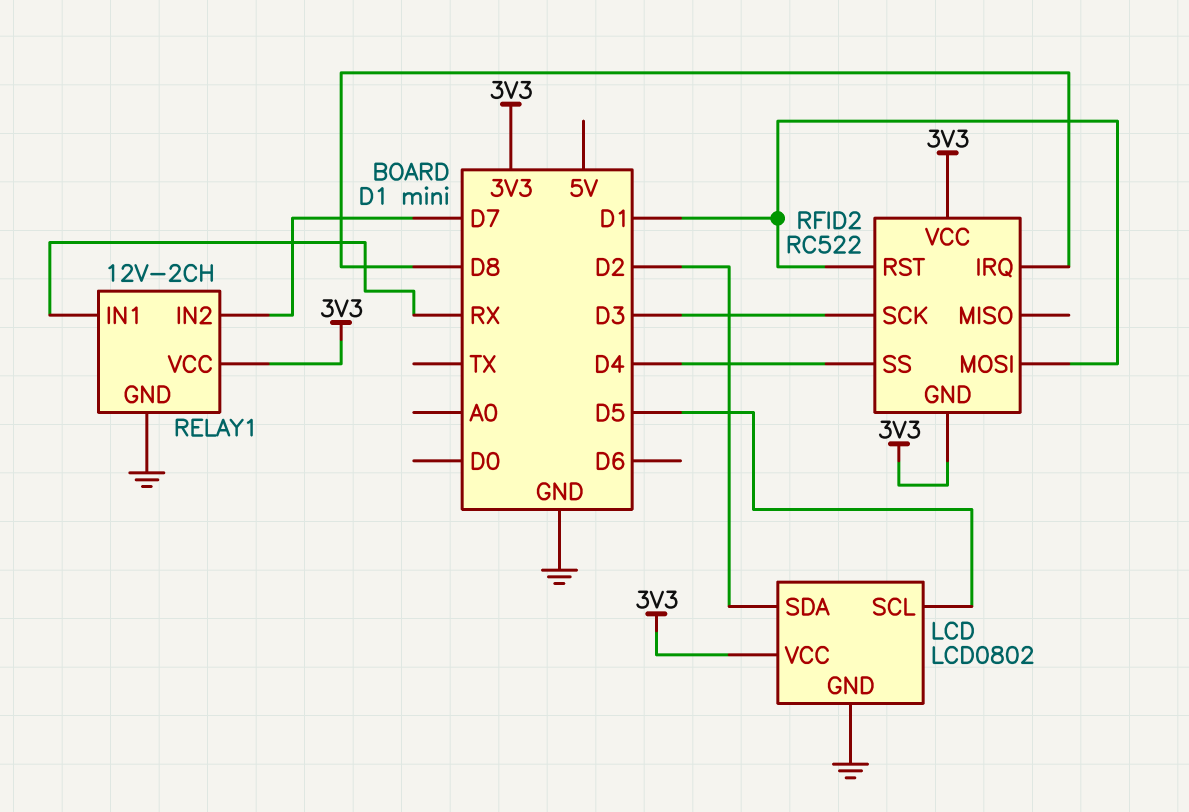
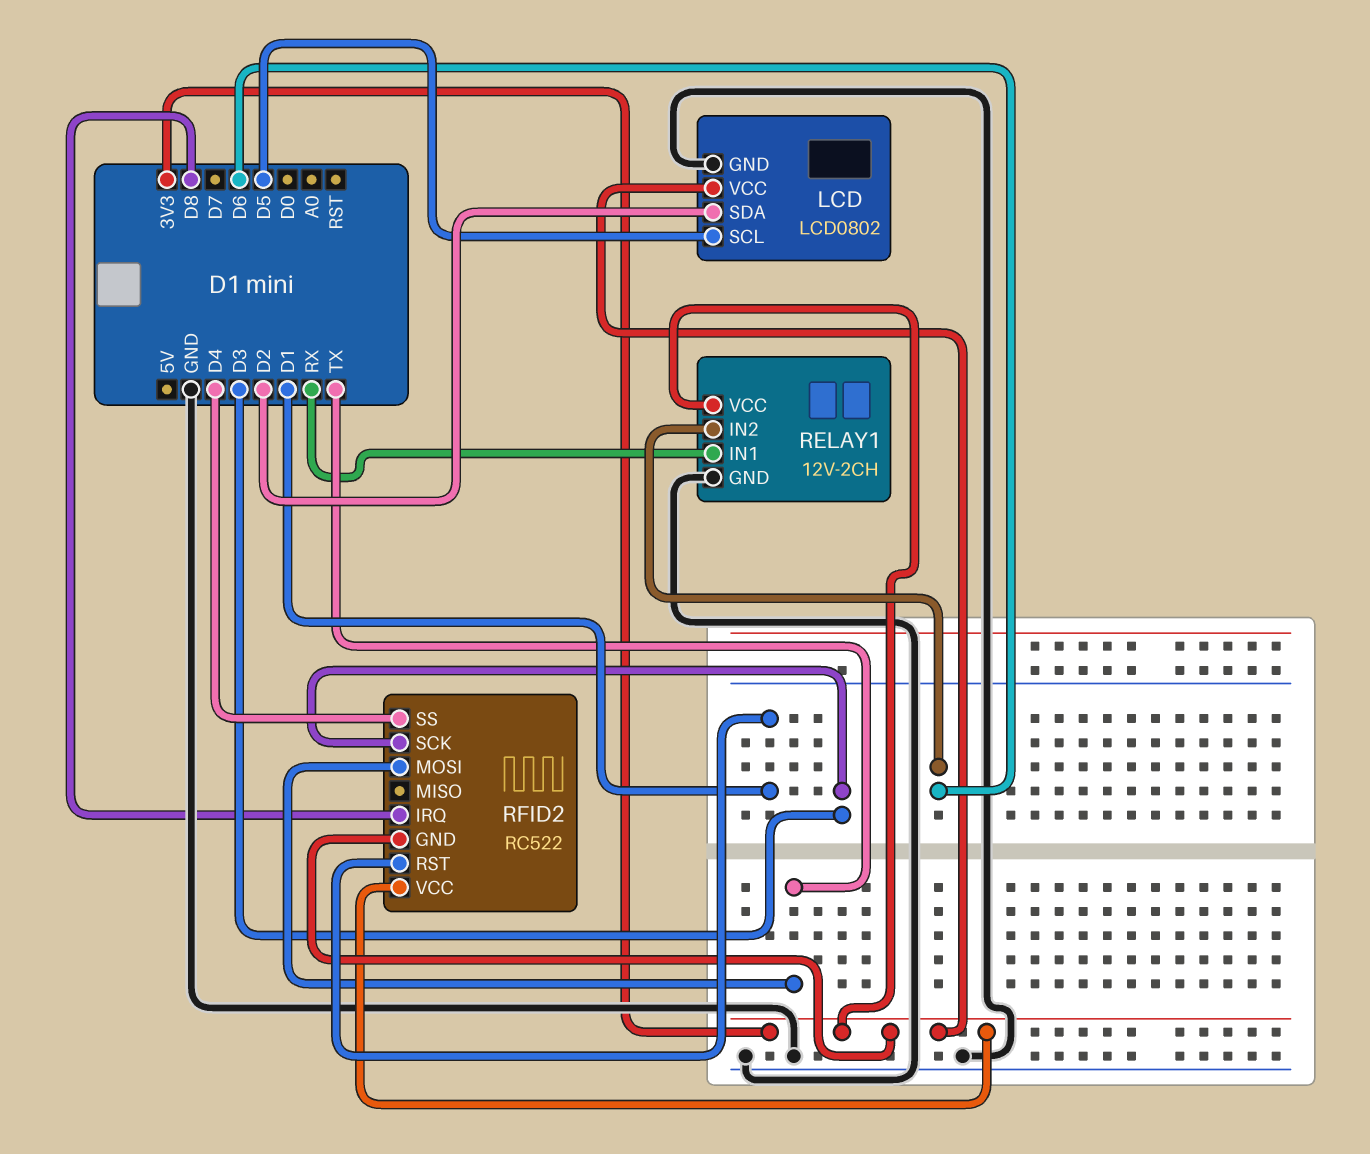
RELAY1 pin IN2: D7 -> D6
RFID2 pin MOSI: D1 -> TX

